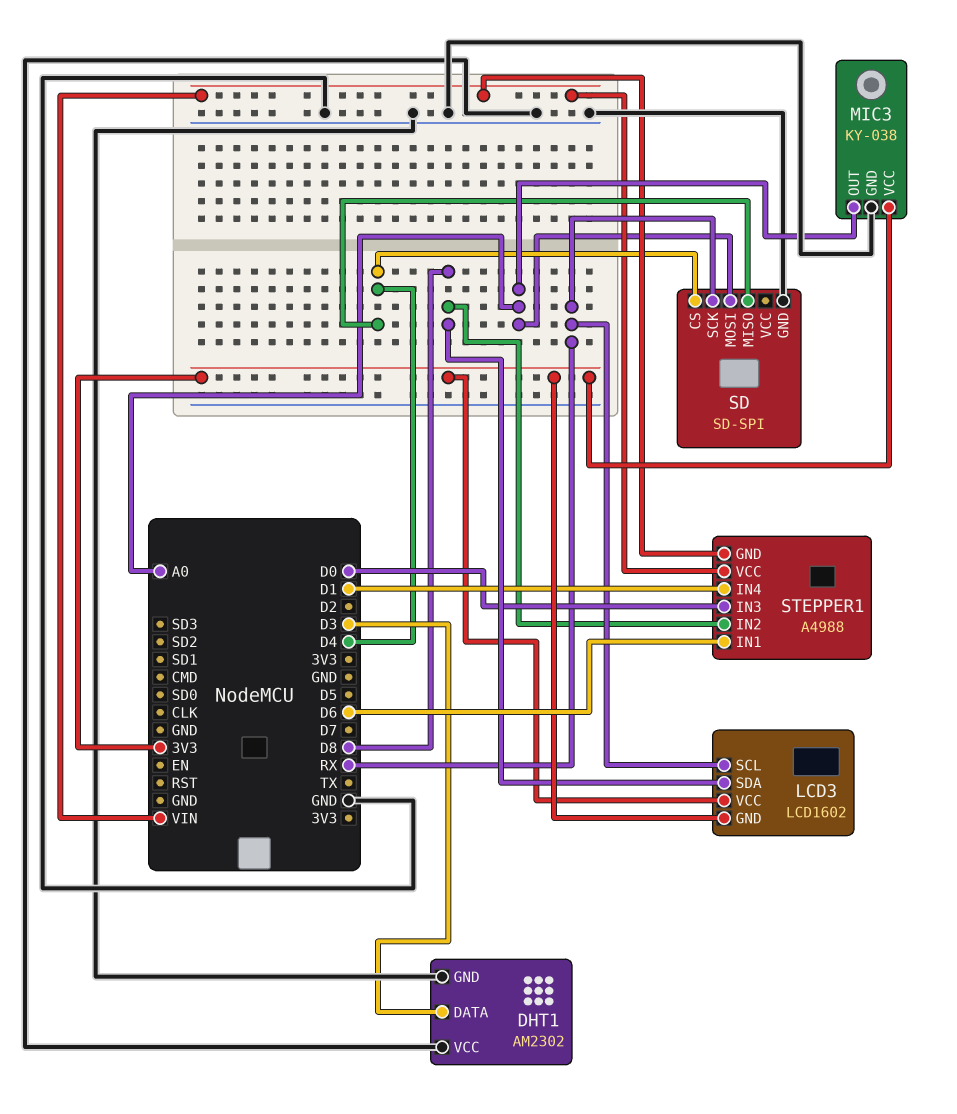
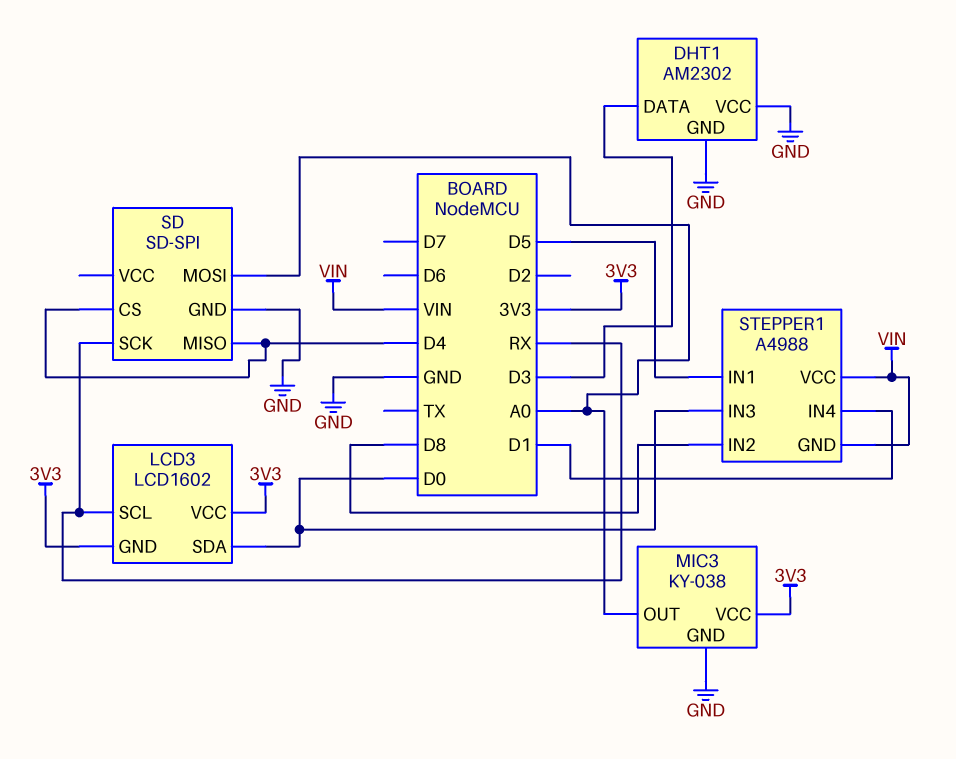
LCD3 pin SDA: D8 -> D0
STEPPER1 pin IN1: D6 -> D5

